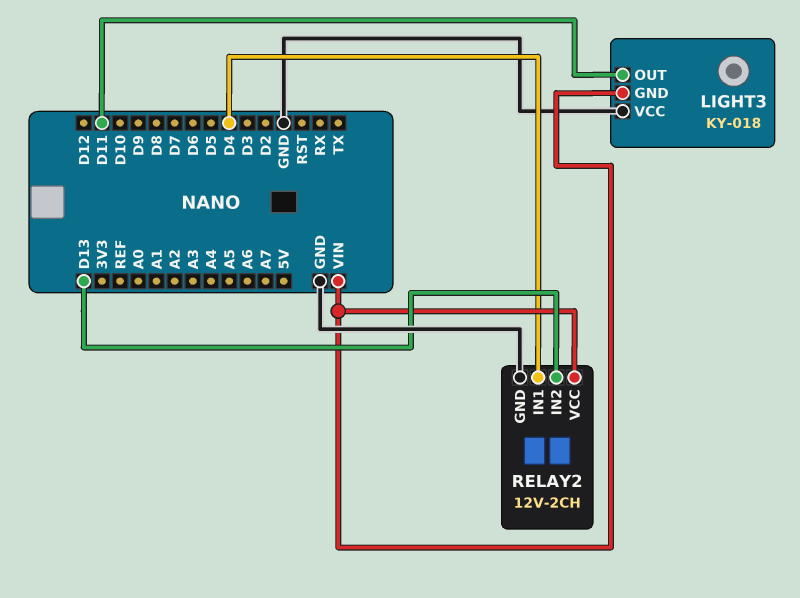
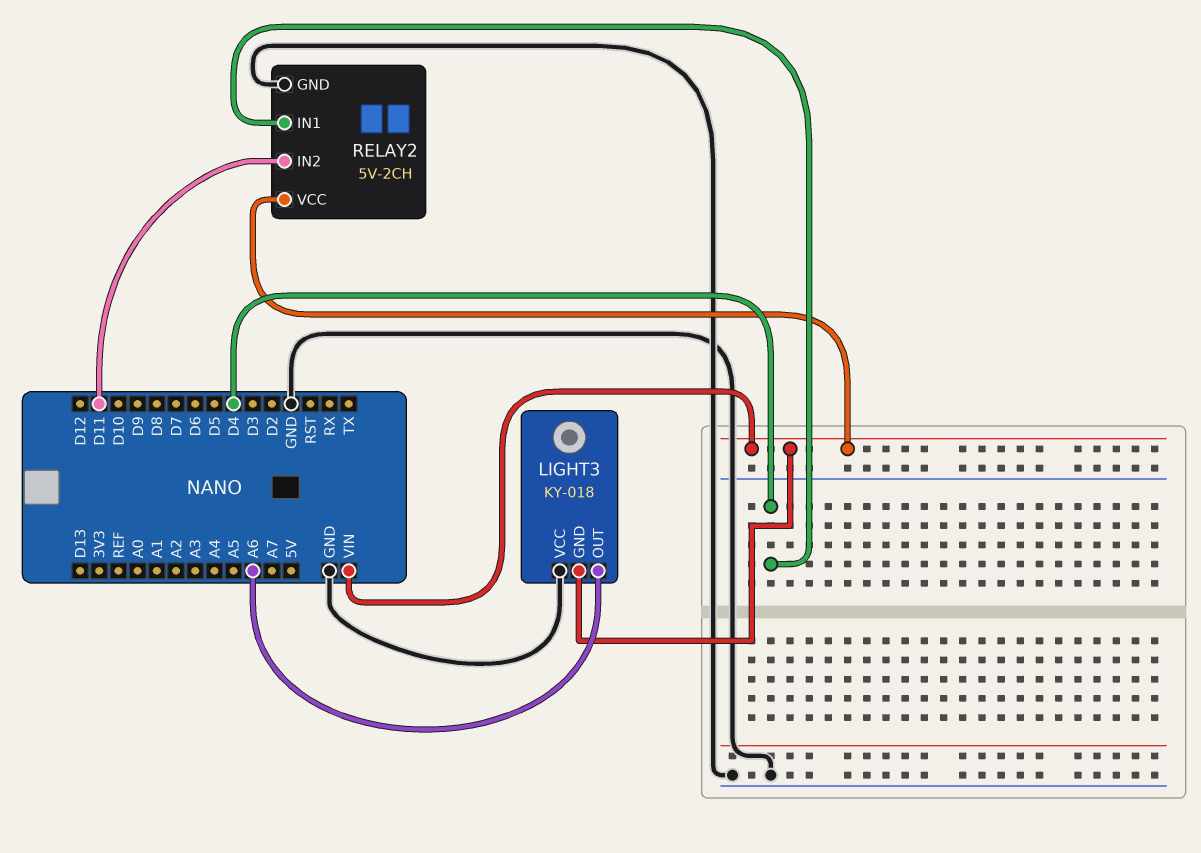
LIGHT3 pin OUT: D11 -> A6
RELAY2: 12V-2CH -> 5V-2CH
RELAY2 pin IN2: D13 -> D11

